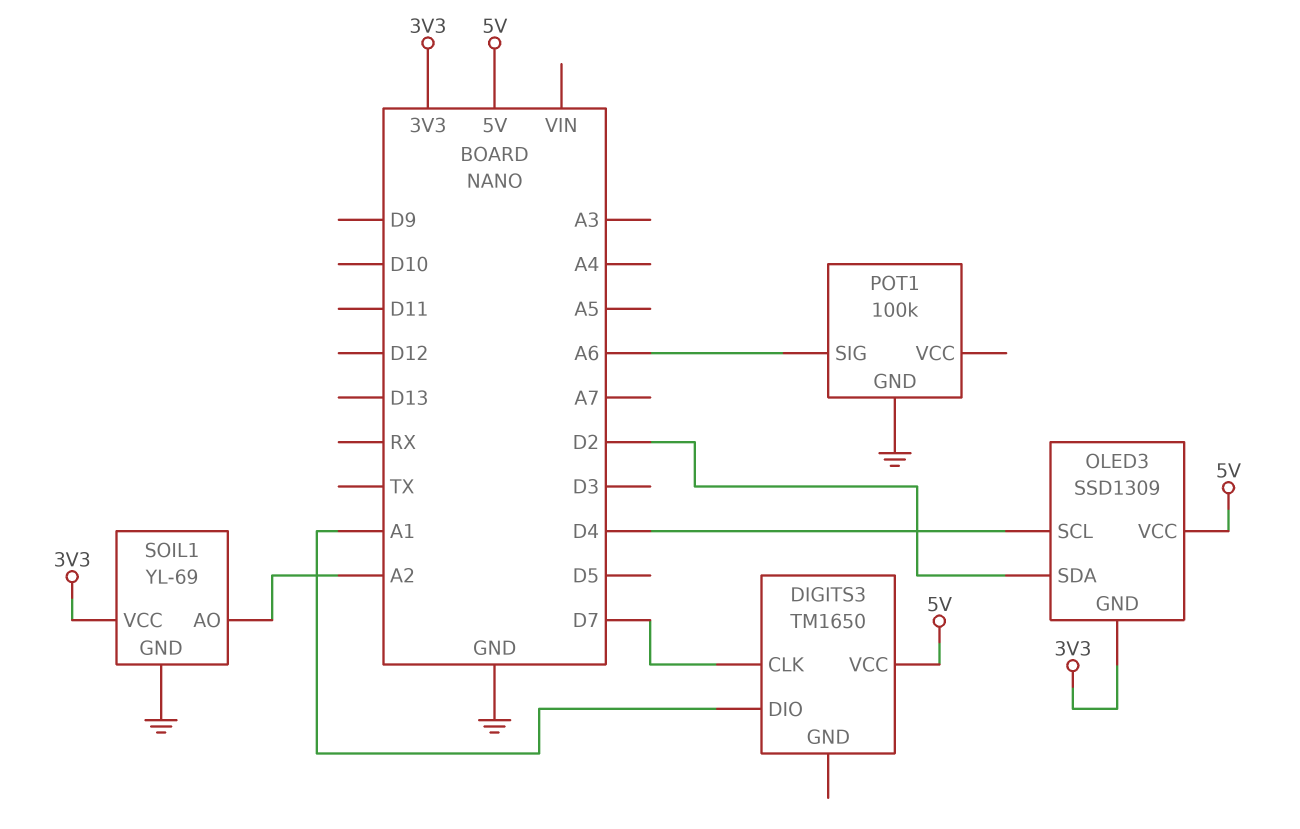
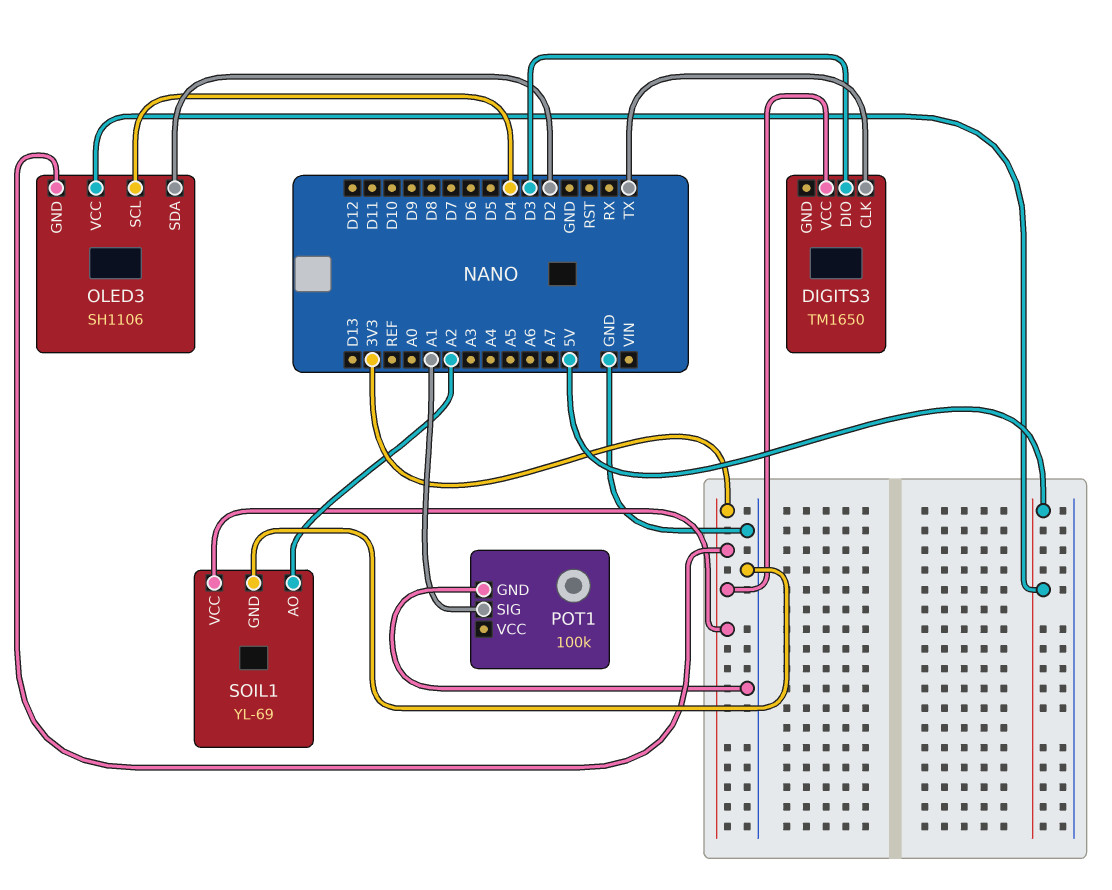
DIGITS3 pin CLK: D7 -> TX
DIGITS3 pin DIO: A1 -> D3
DIGITS3 pin VCC: 5V -> 3V3
OLED3: SSD1309 -> SH1106
POT1 pin SIG: A6 -> A1

